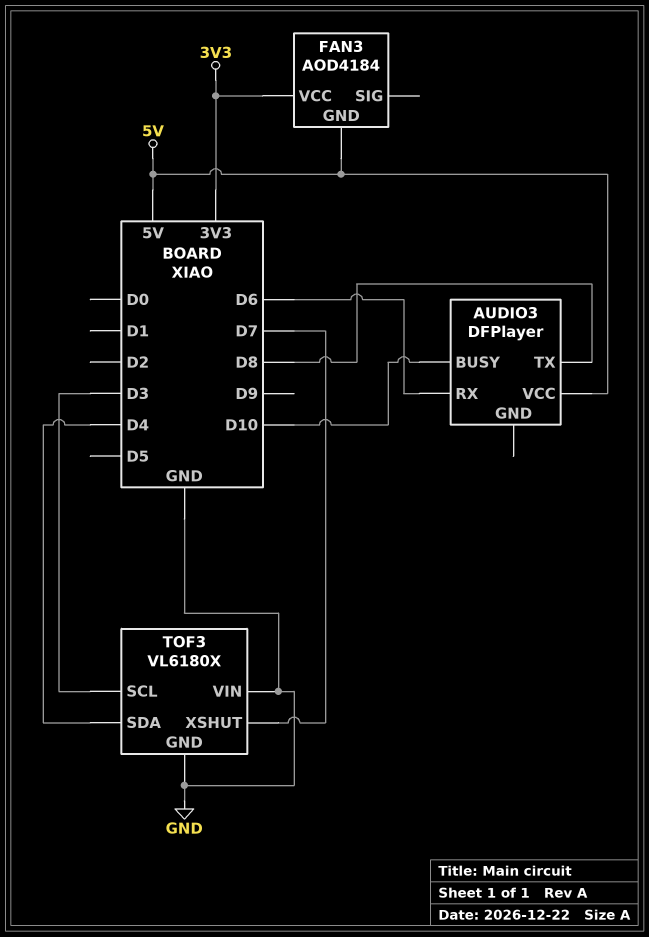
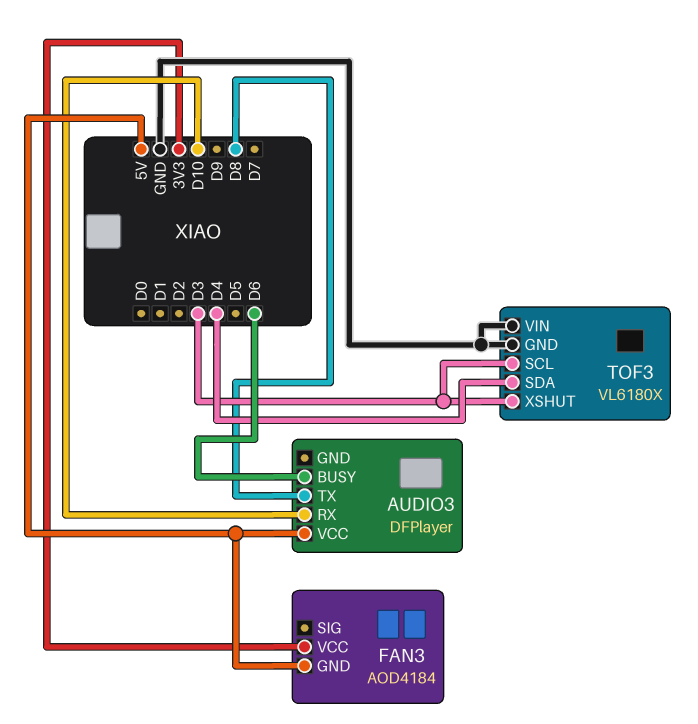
AUDIO3 pin BUSY: D10 -> D6
AUDIO3 pin RX: D6 -> D10
TOF3 pin XSHUT: D7 -> D3

